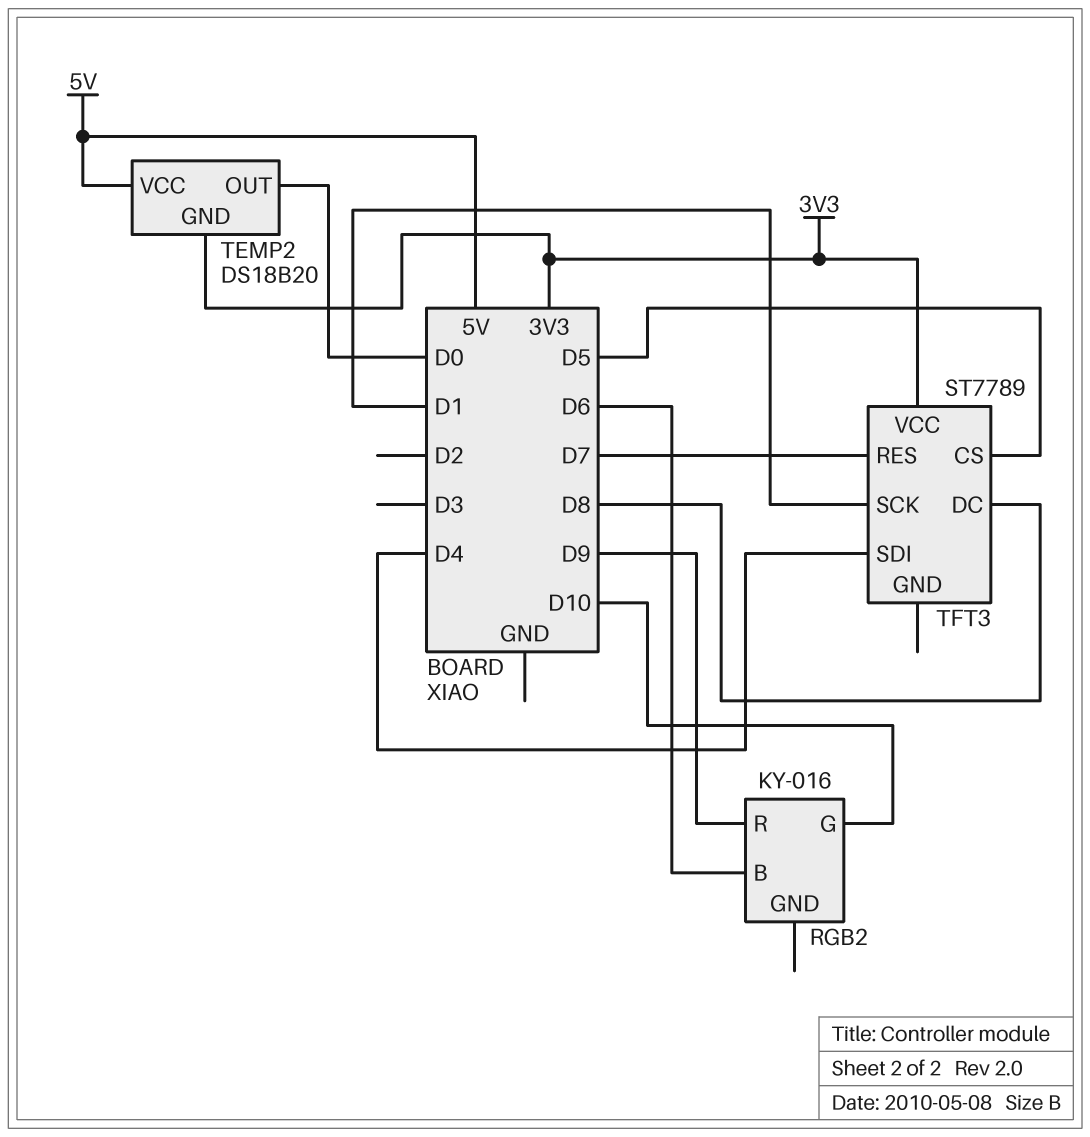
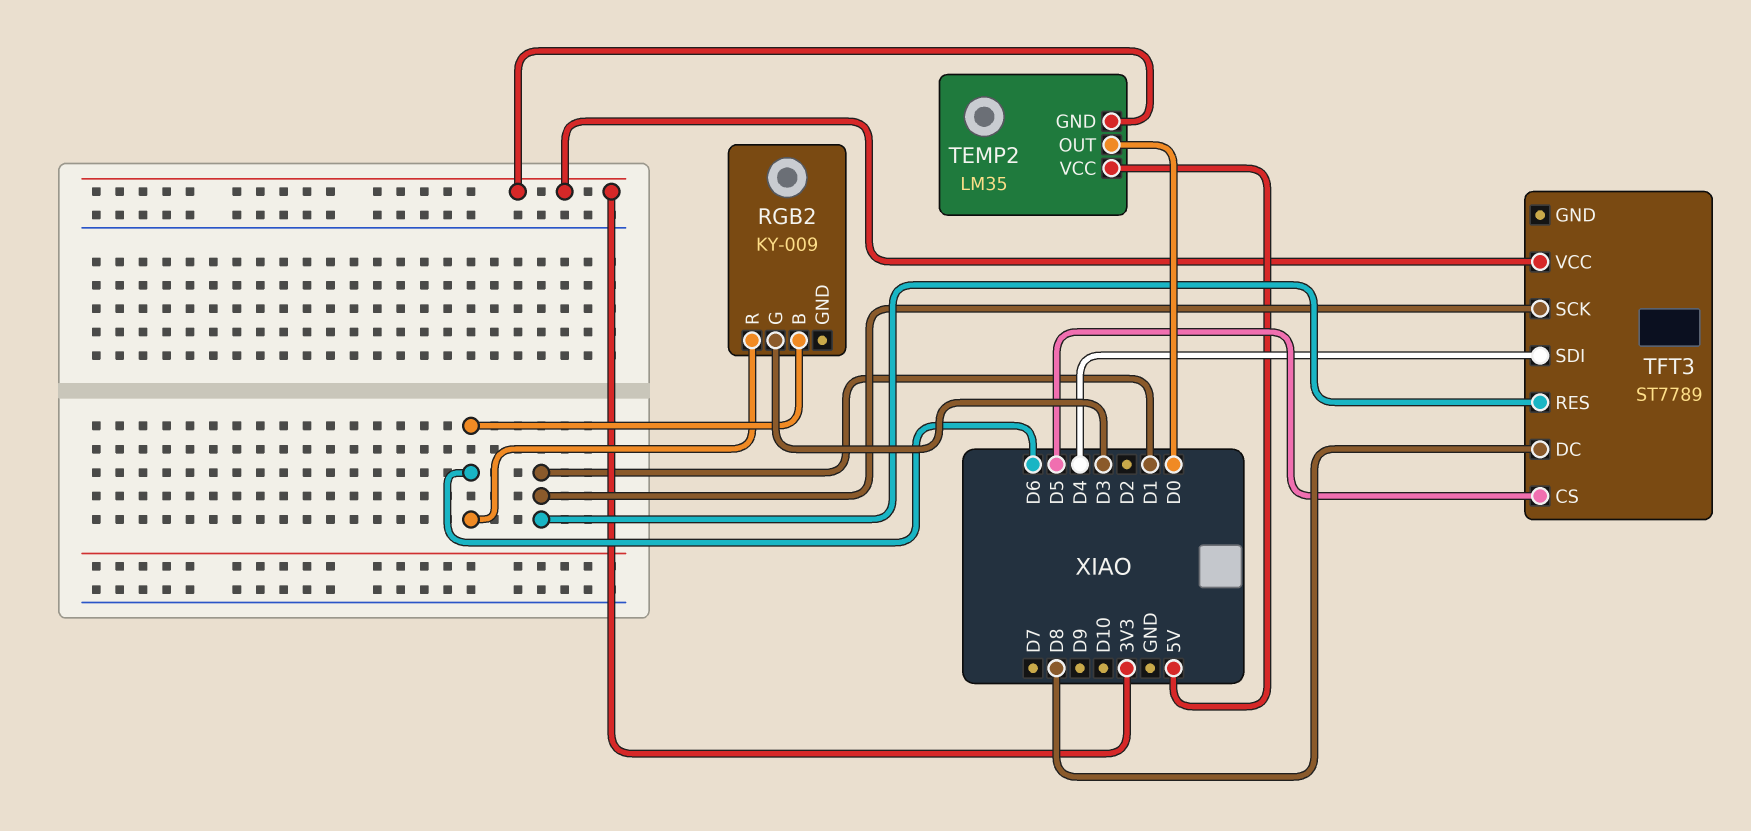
RGB2: KY-016 -> KY-009
RGB2 pin G: D10 -> D3
RGB2 pin R: D9 -> D6
TEMP2: DS18B20 -> LM35
TFT3 pin RES: D7 -> D1

